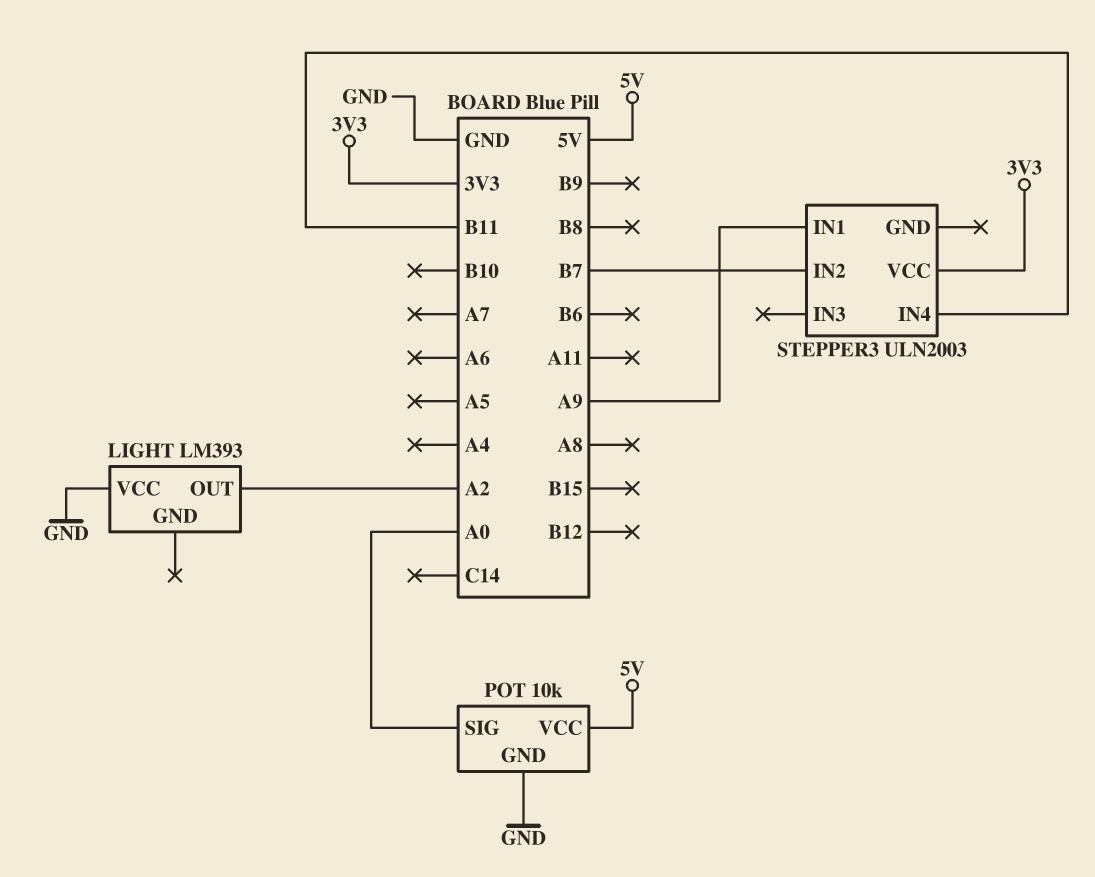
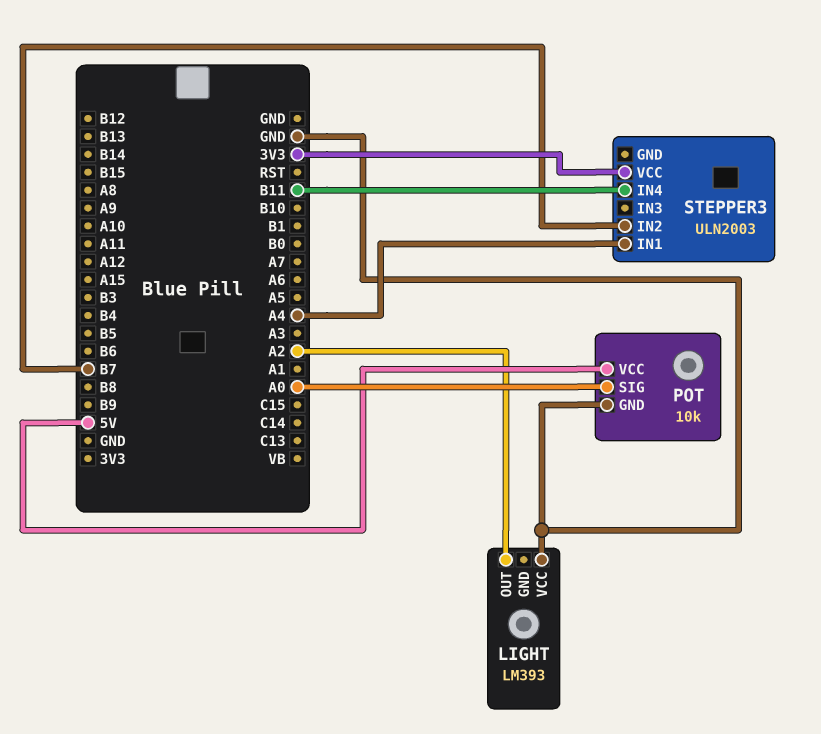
STEPPER3 pin IN1: A9 -> A4

